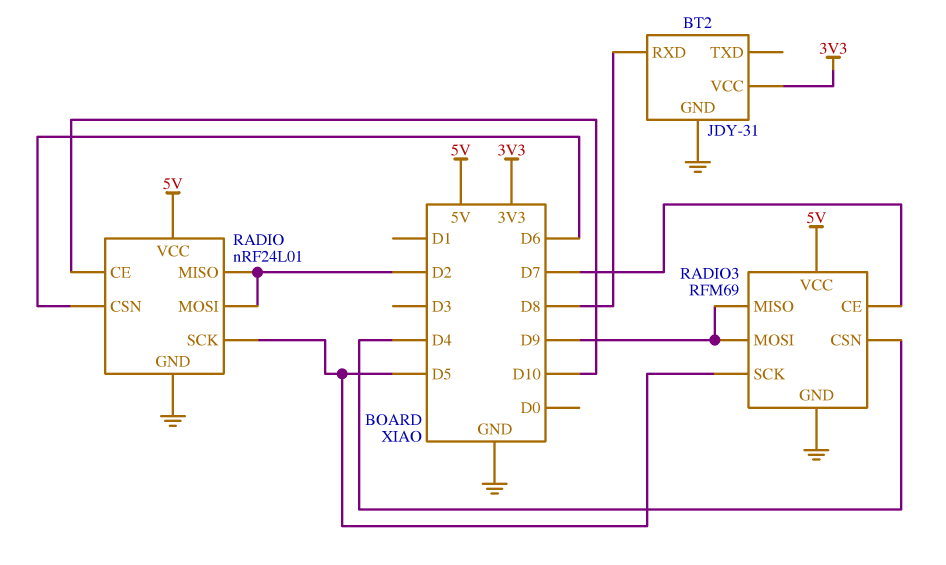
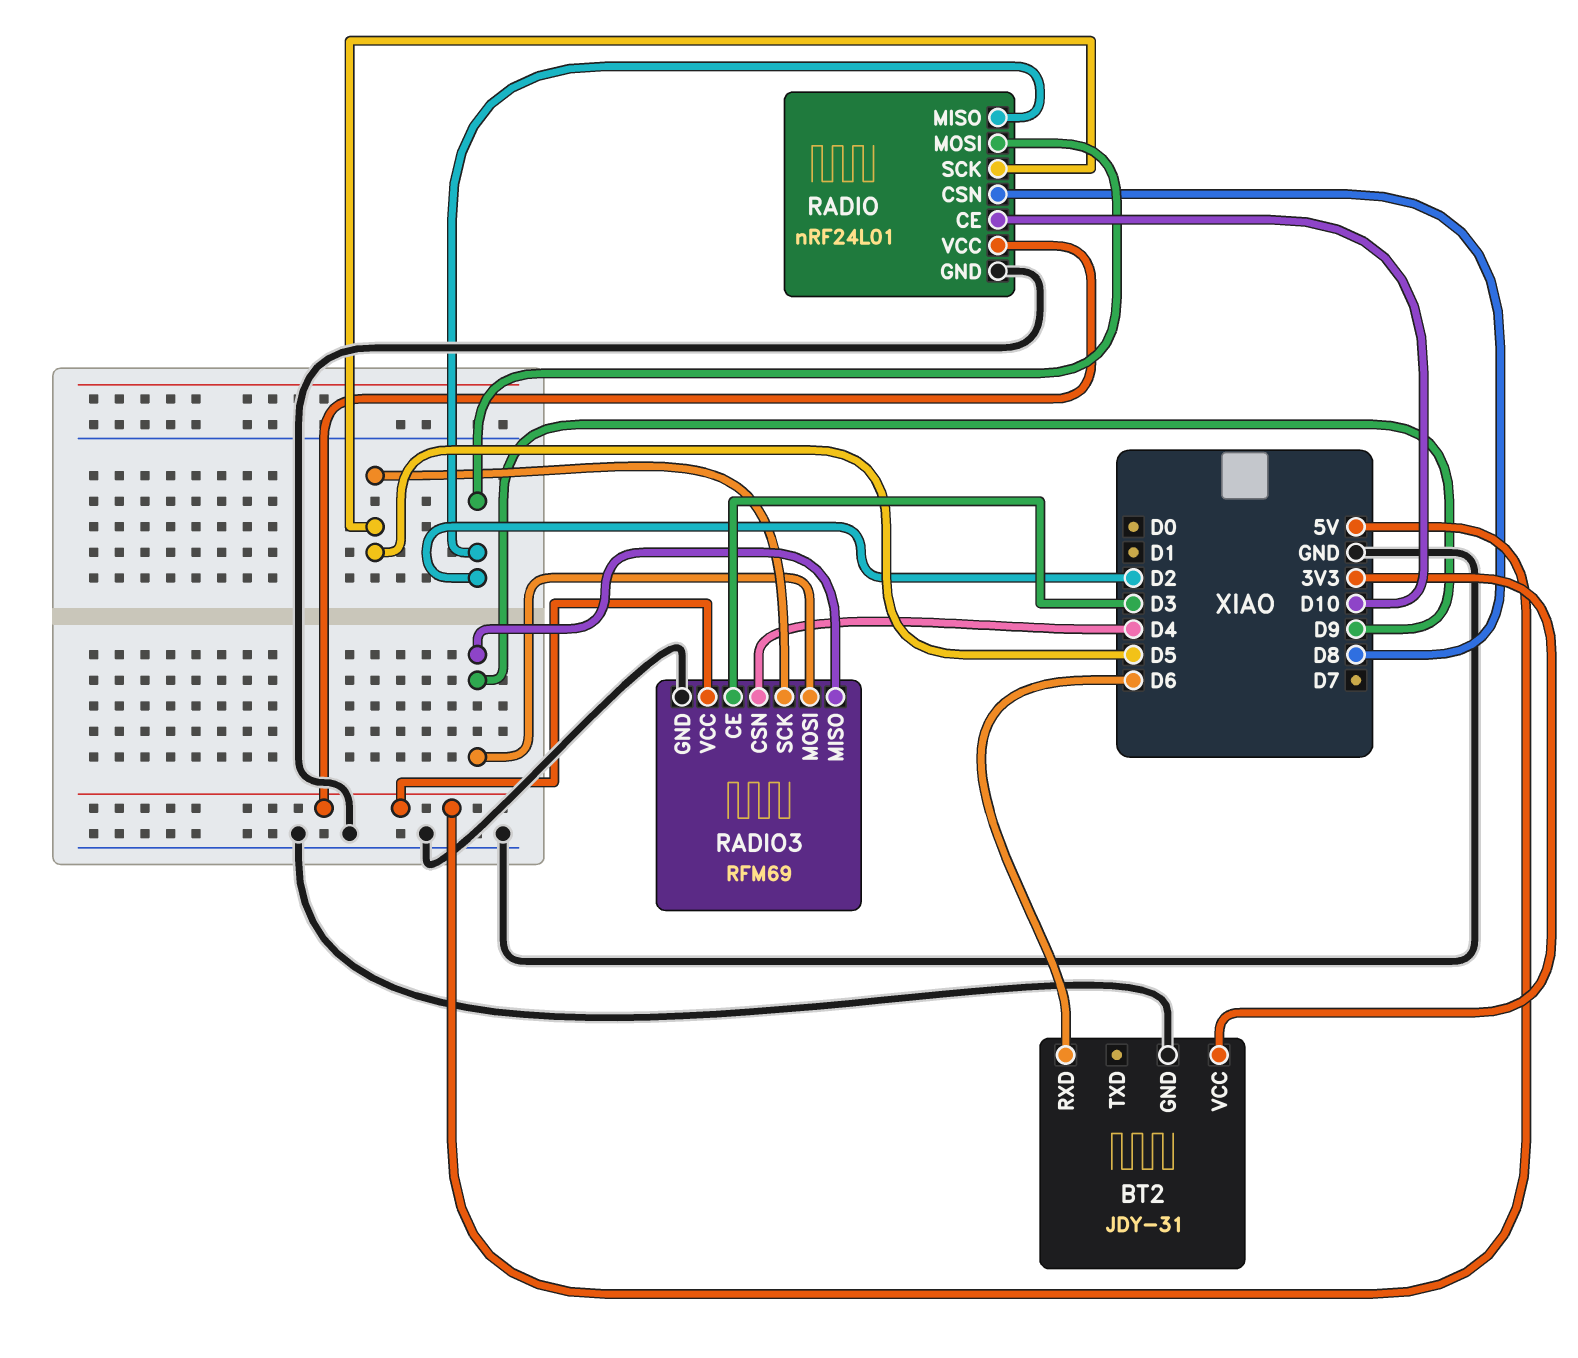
BT2 pin RXD: D8 -> D6
RADIO pin CSN: D6 -> D8
RADIO3 pin CE: D7 -> D3

